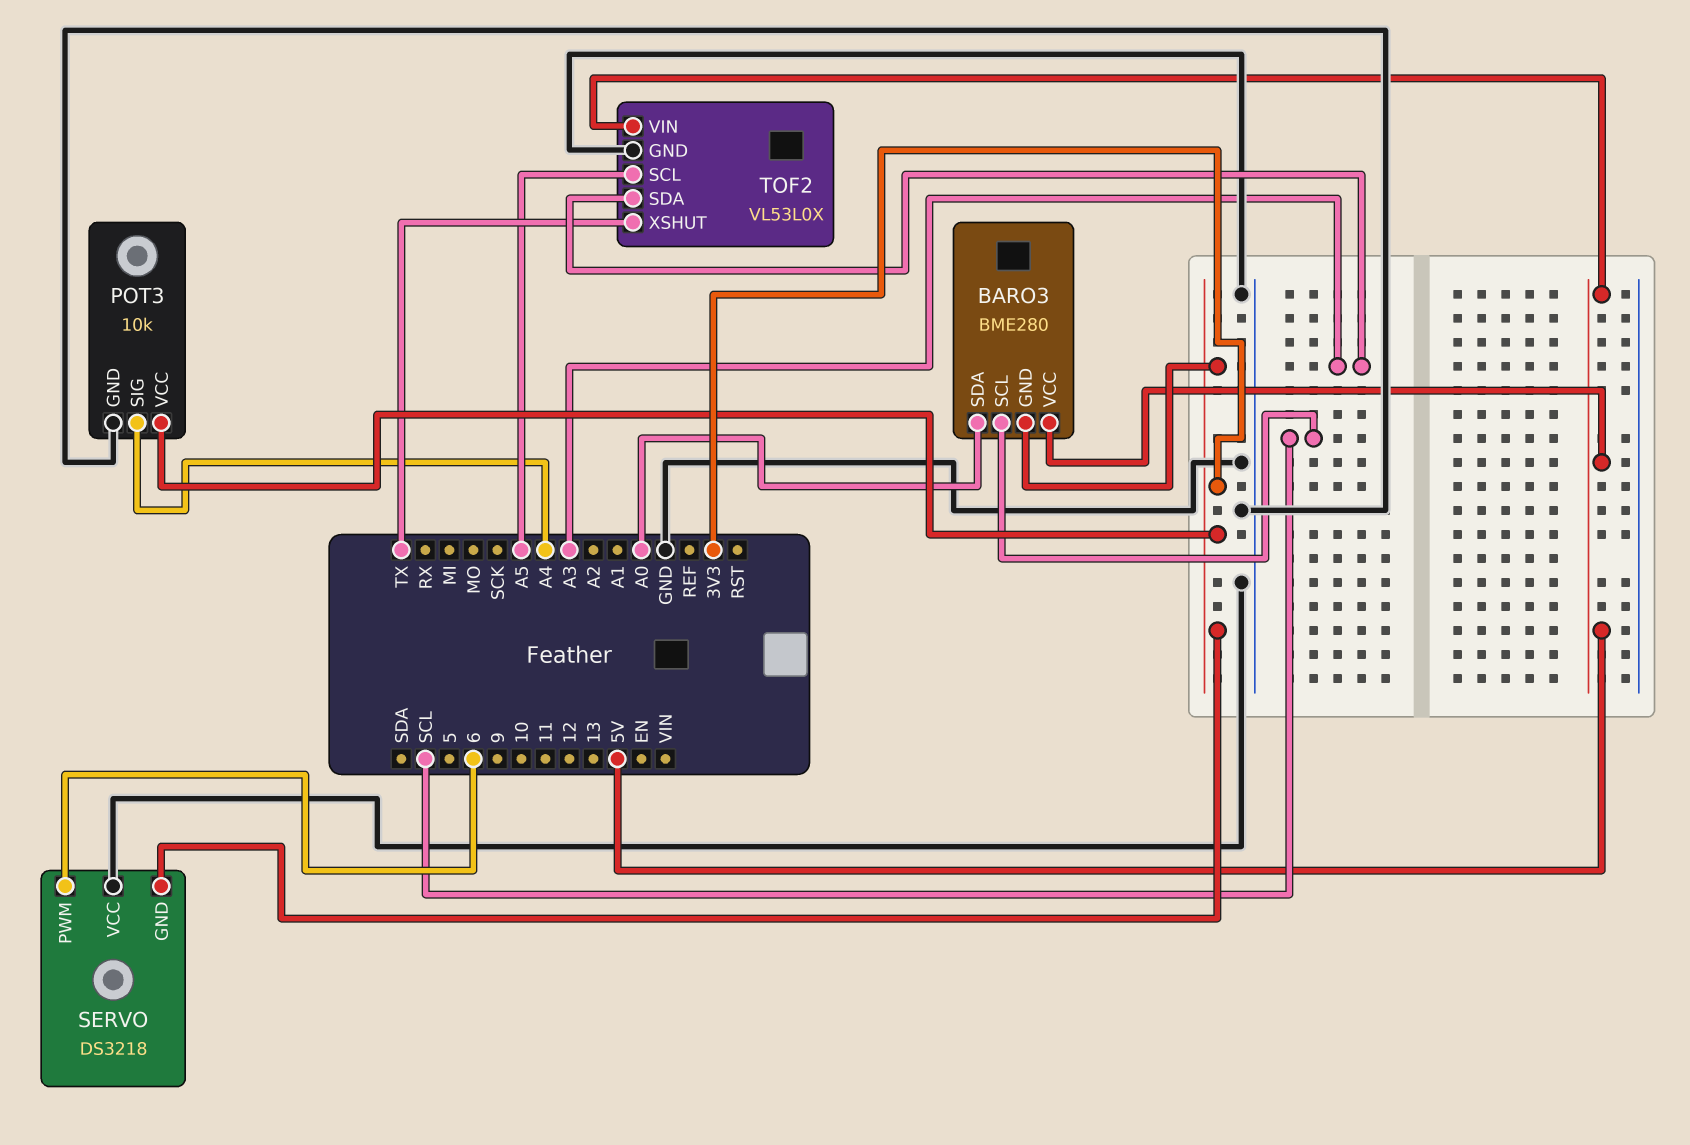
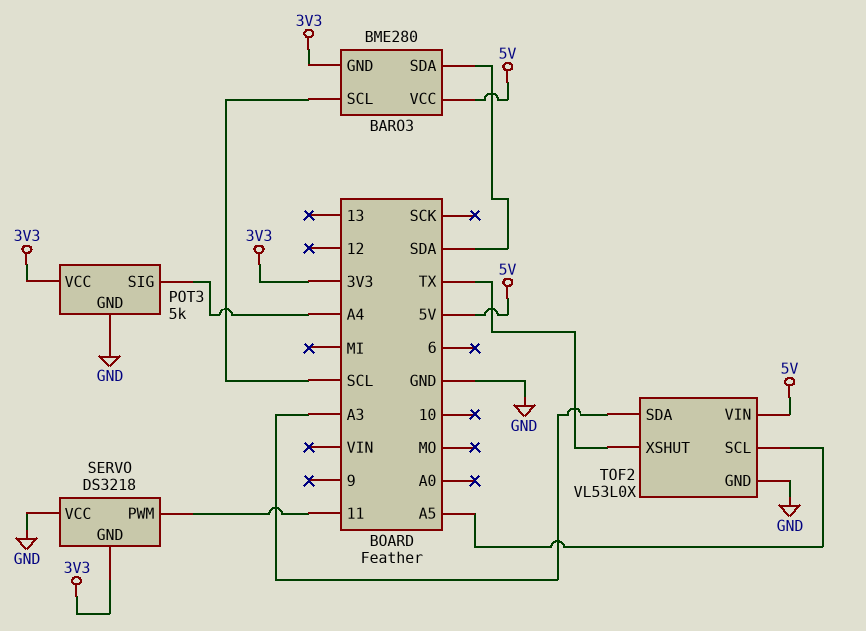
BARO3 pin SDA: A0 -> SDA
POT3: 10k -> 5k
SERVO pin PWM: 6 -> 11

